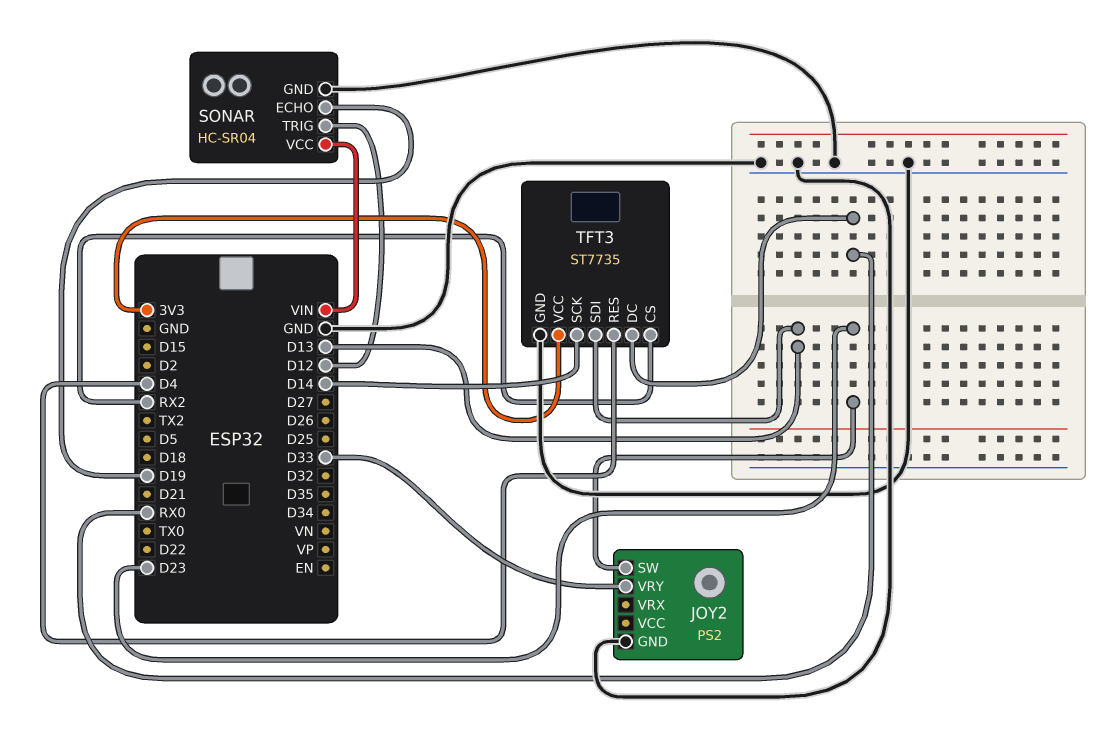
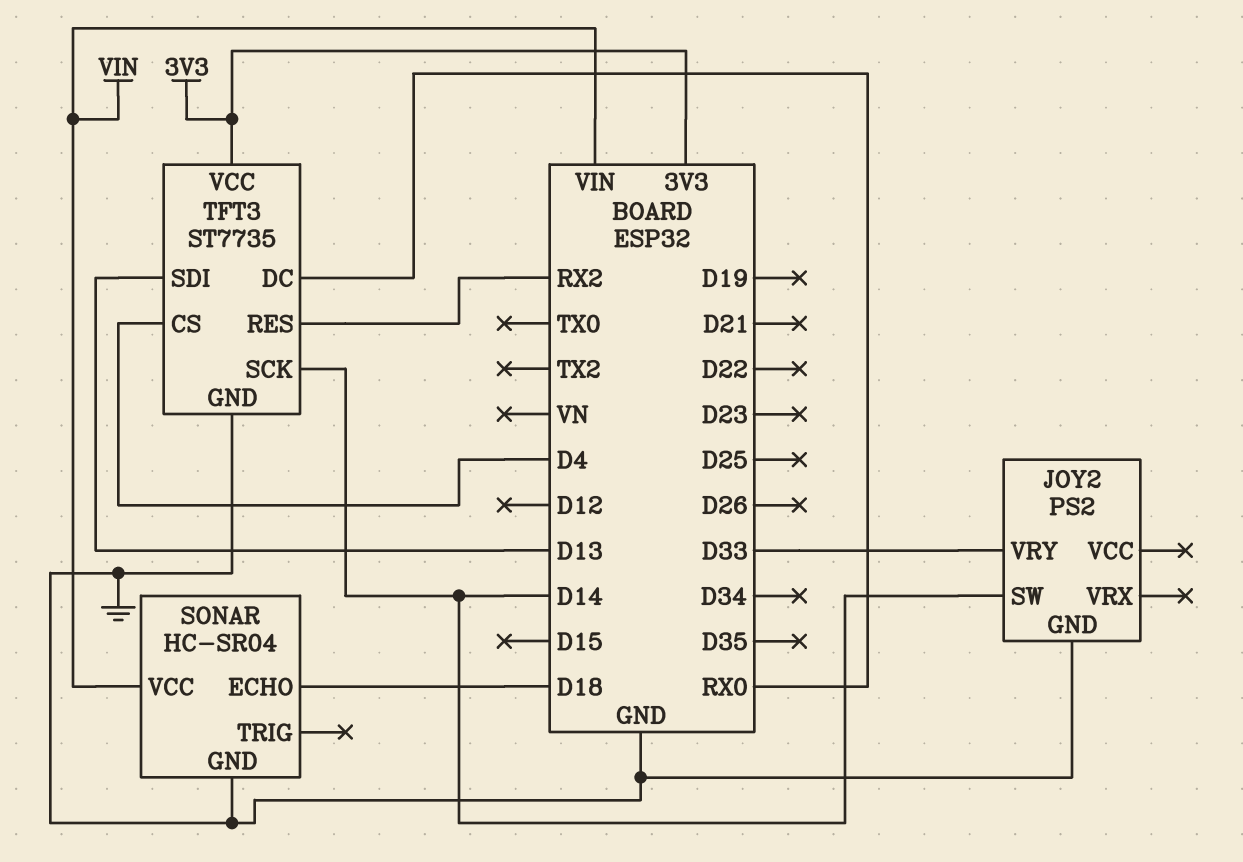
JOY2 pin SW: D23 -> D14
SONAR pin ECHO: D19 -> D18
SONAR pin TRIG: D12 -> none
TFT3 pin CS: RX2 -> D4
TFT3 pin RES: D4 -> RX2

